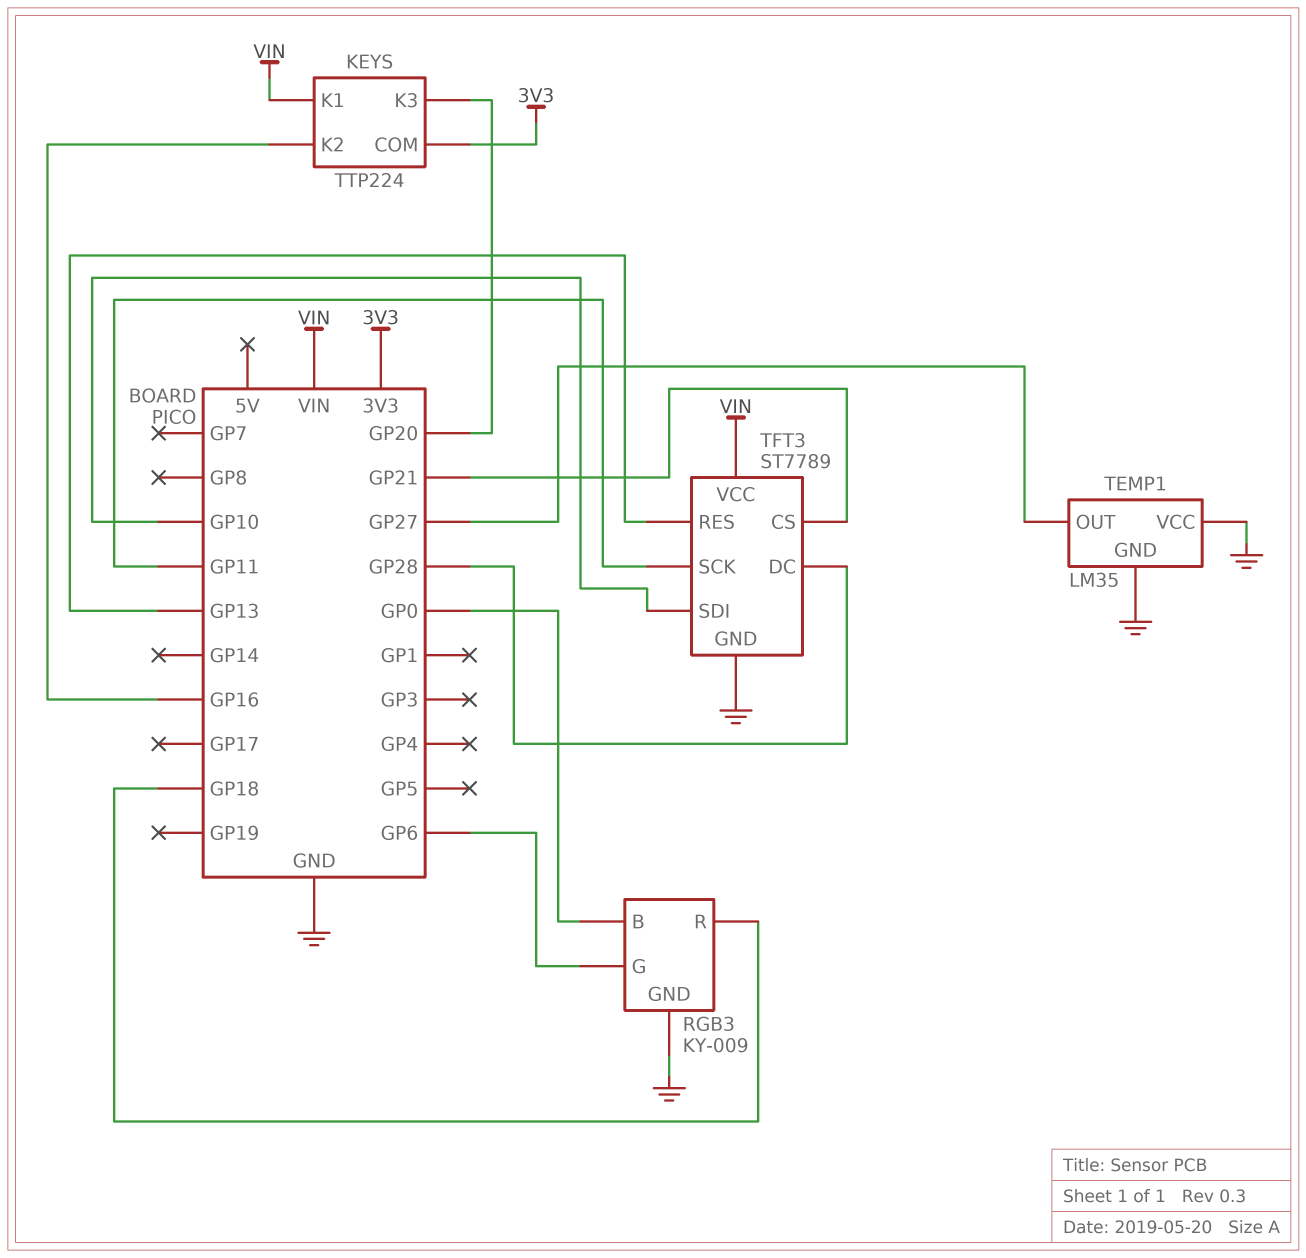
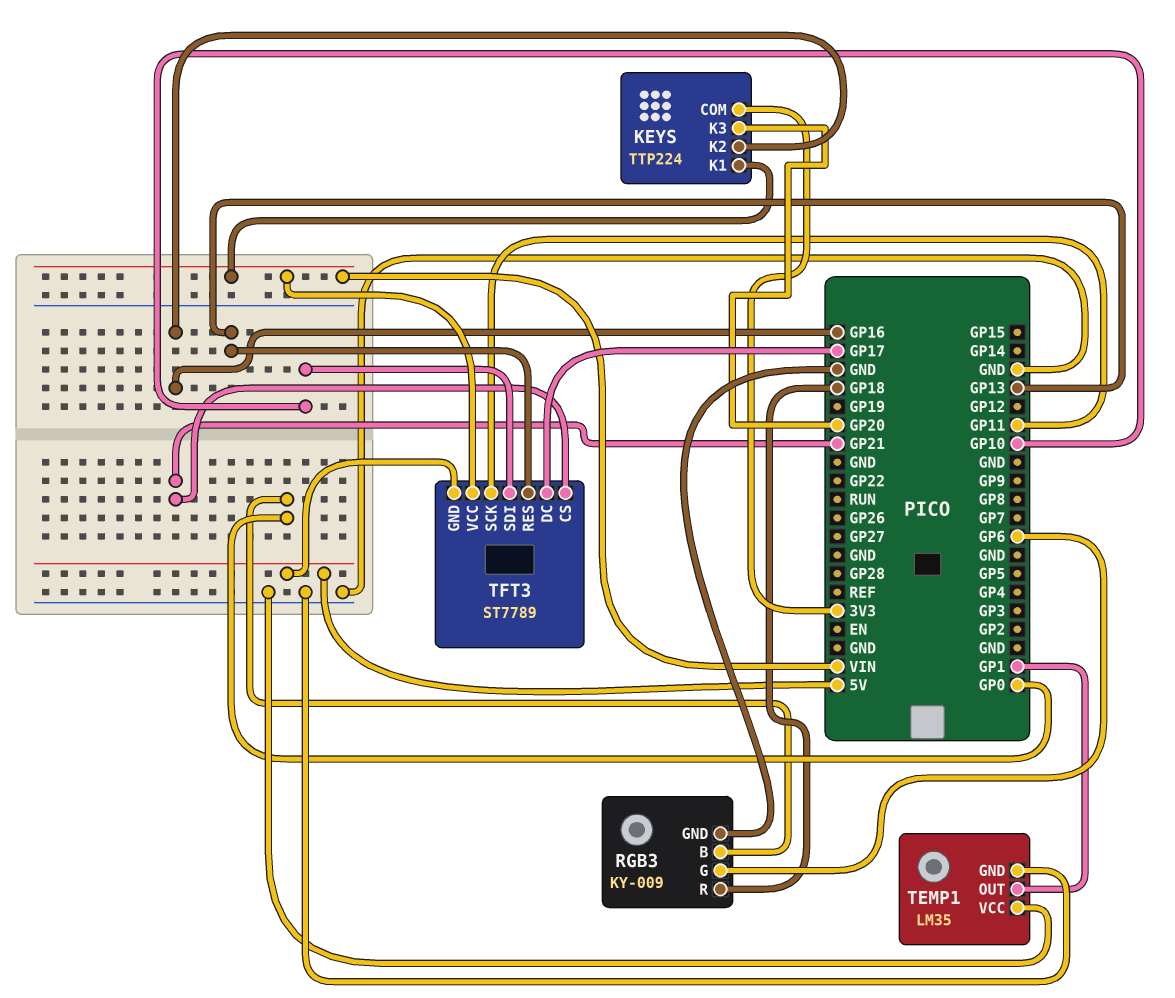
TEMP1 pin OUT: GP27 -> GP1
TFT3 pin DC: GP28 -> GP17
TFT3 pin GND: GND -> 5V

